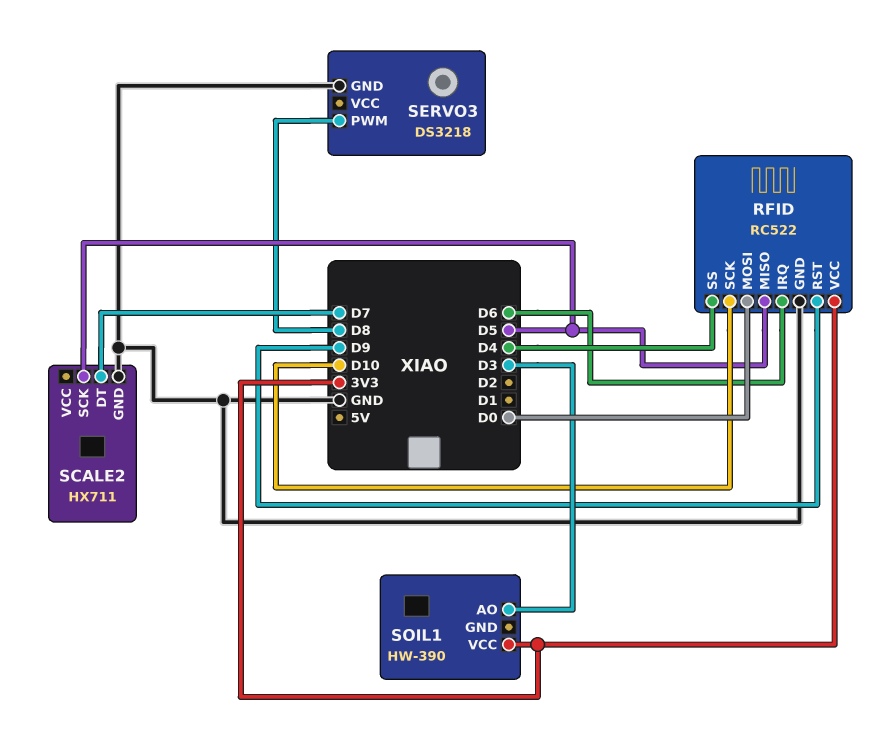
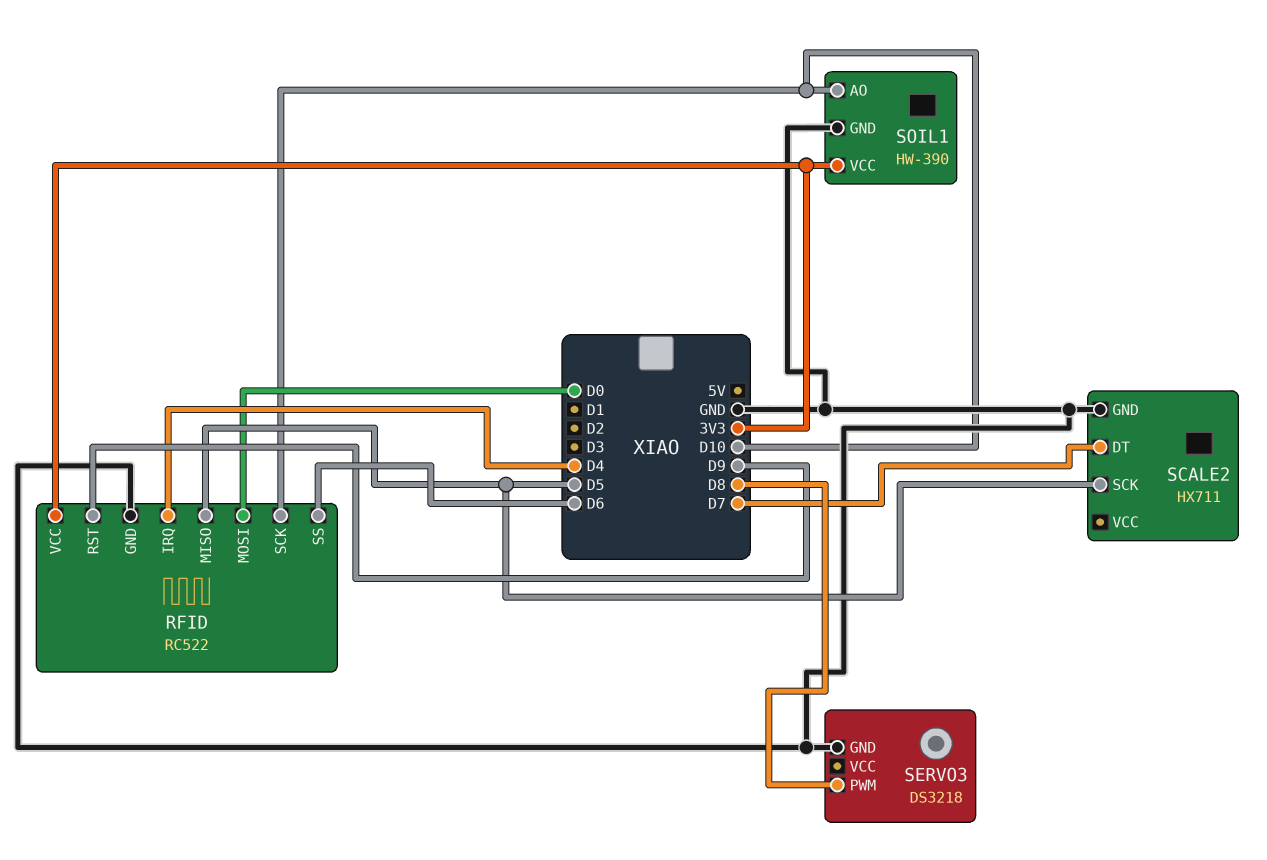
RFID pin IRQ: D6 -> D4
RFID pin SS: D4 -> D6
SOIL1 pin AO: D3 -> D10
SOIL1 pin GND: none -> GND

